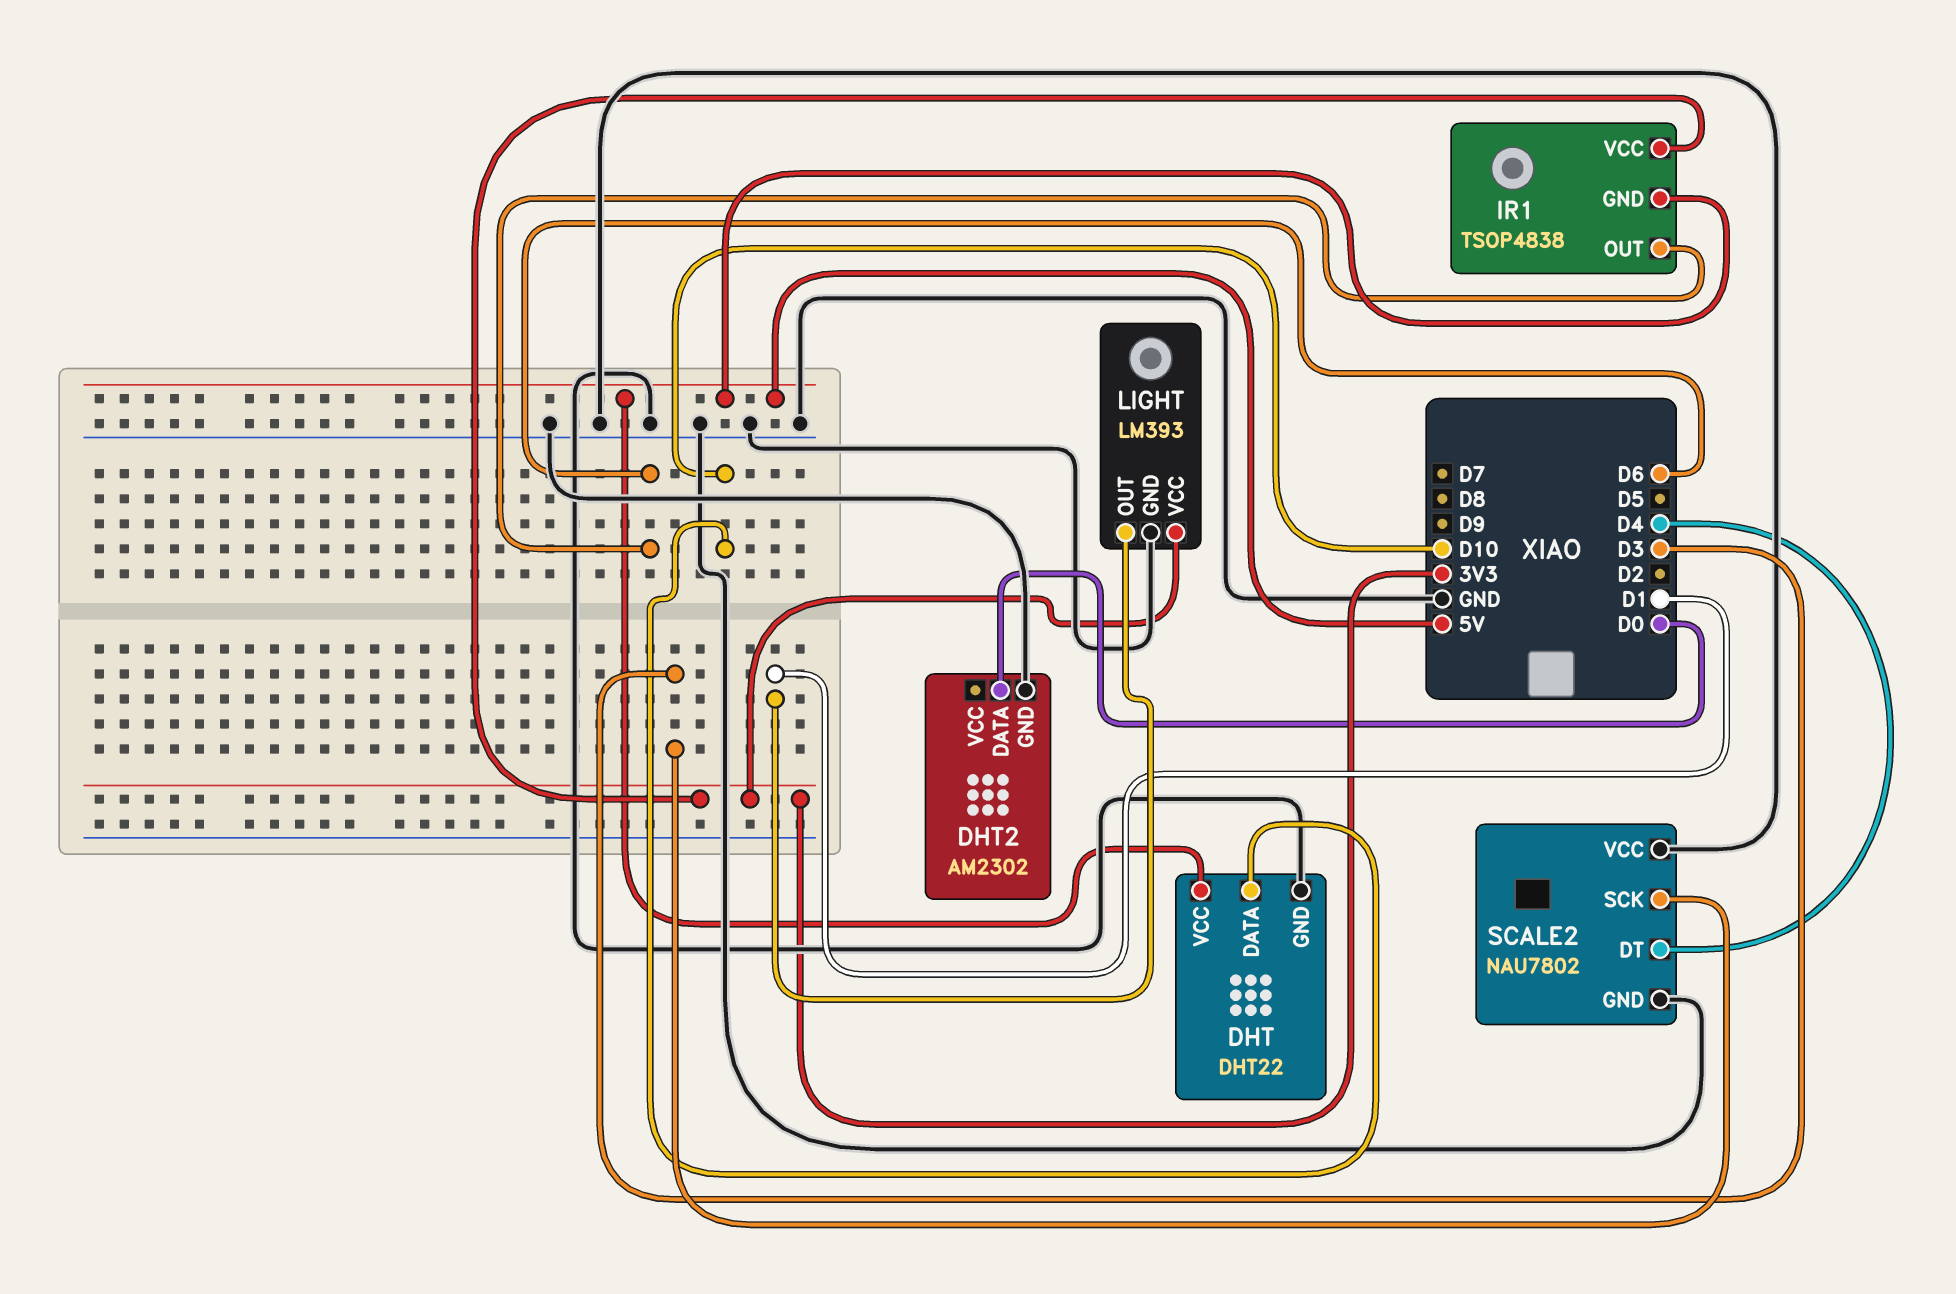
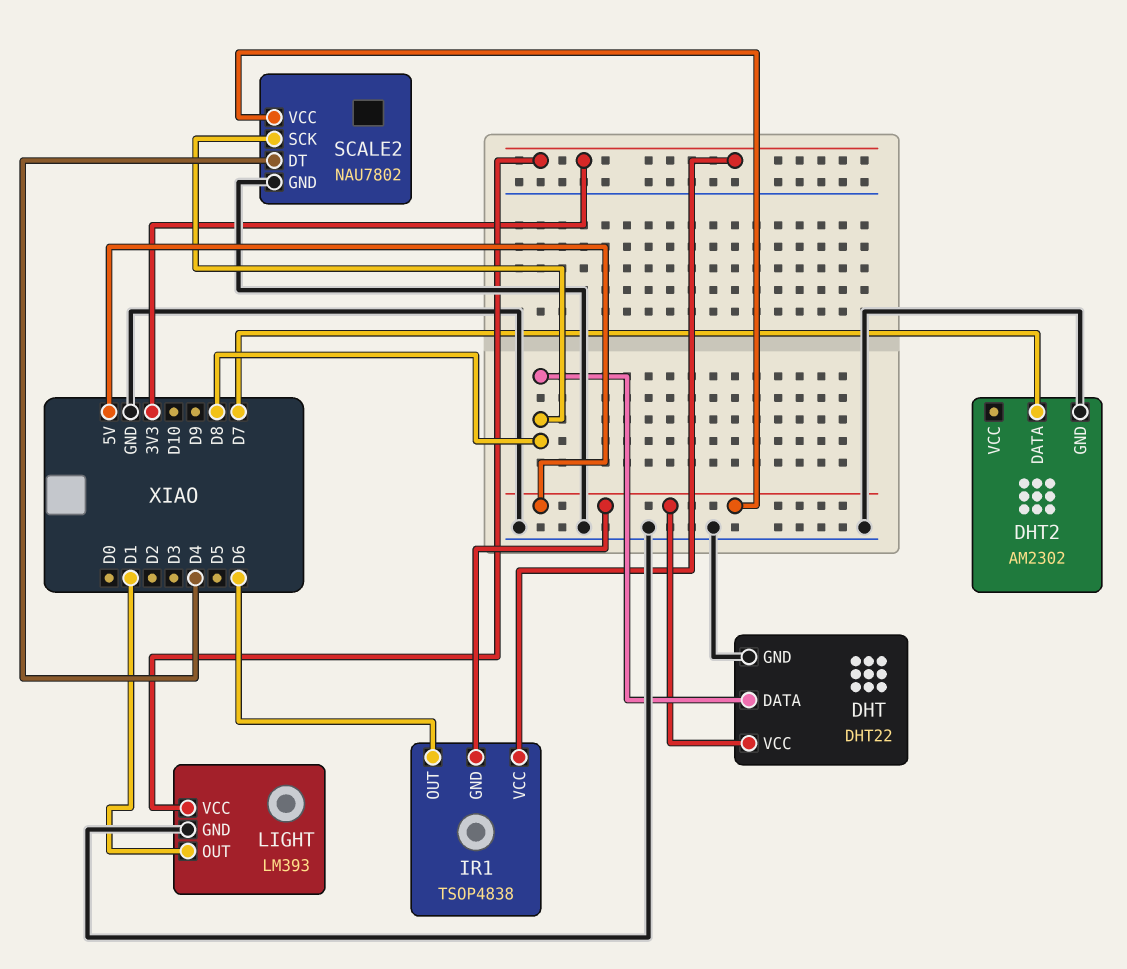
DHT pin DATA: D10 -> D8
DHT2 pin DATA: D0 -> D7
SCALE2 pin SCK: D3 -> D8
SCALE2 pin VCC: GND -> 5V

